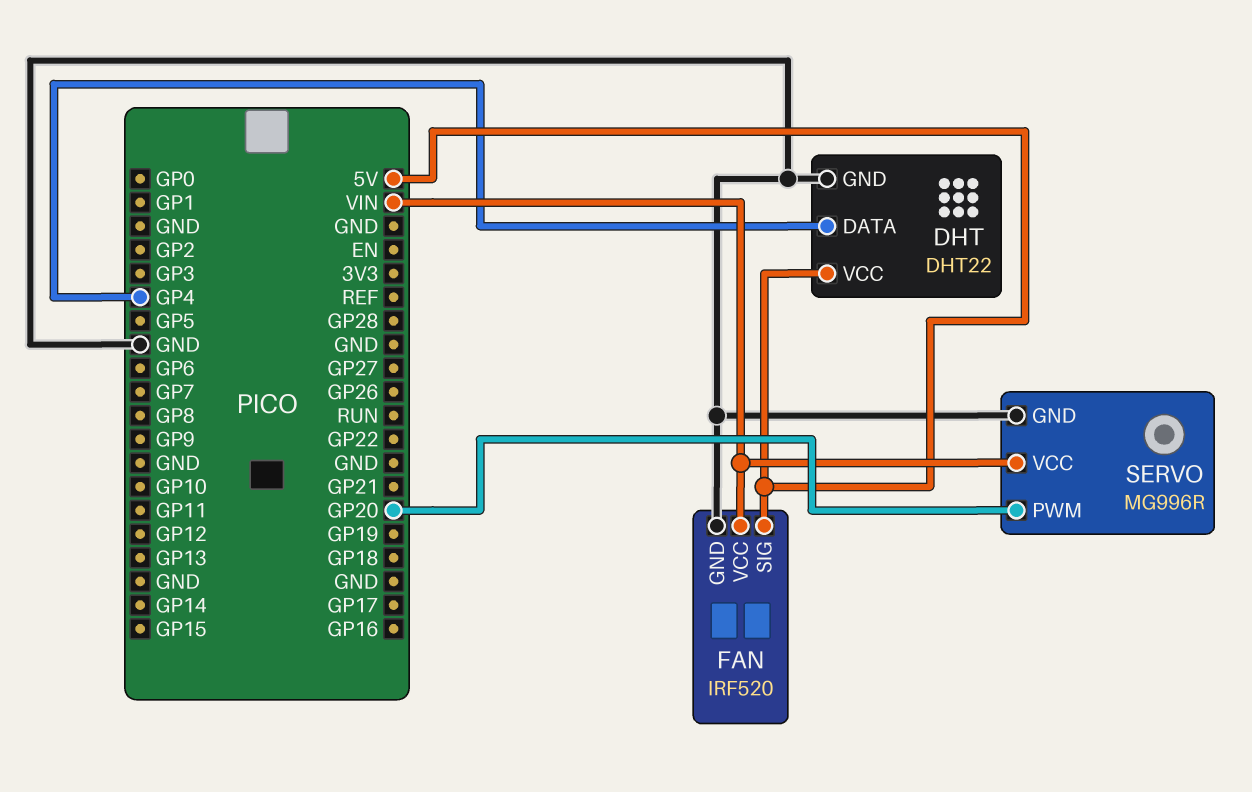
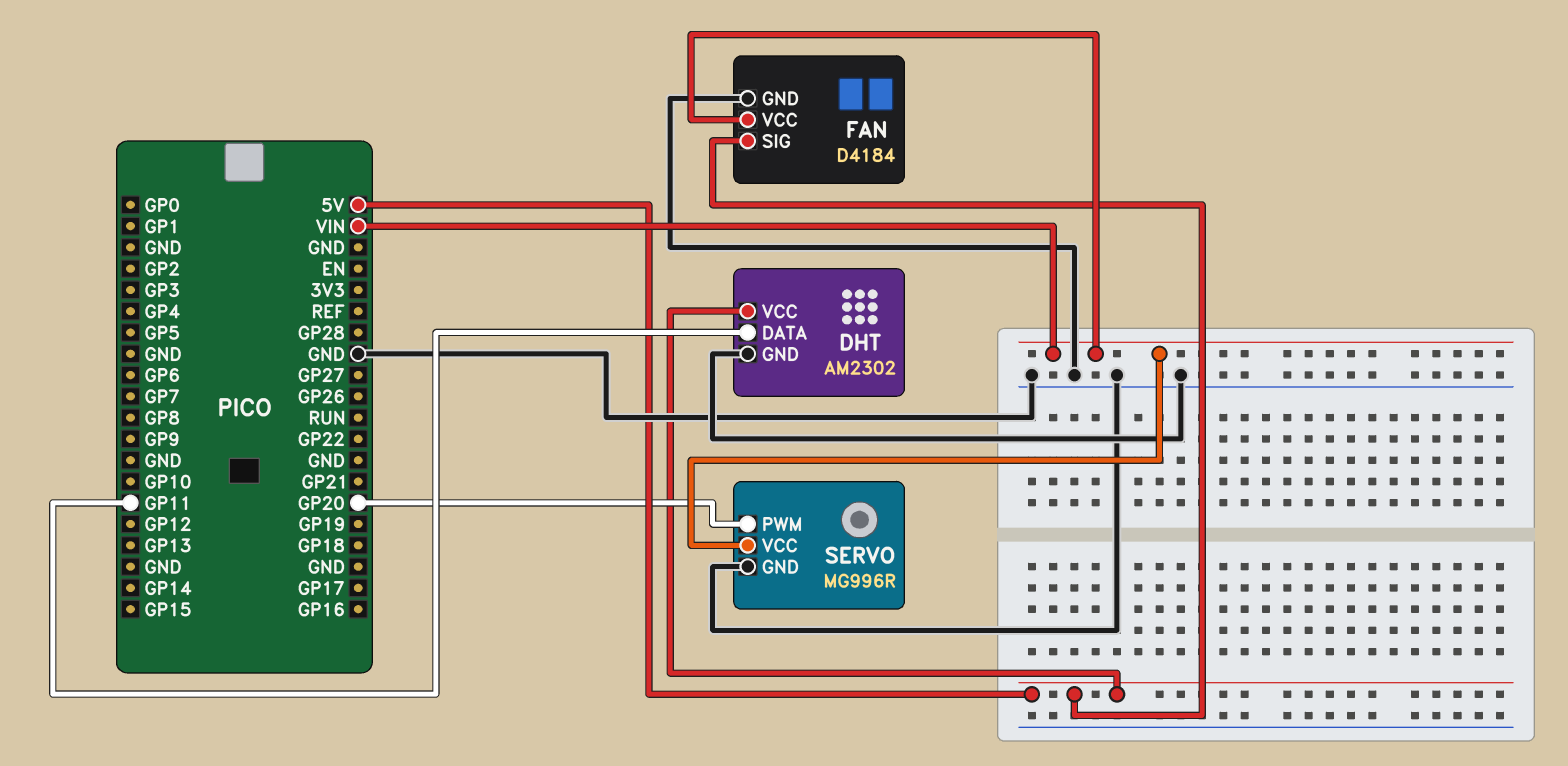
DHT: DHT22 -> AM2302
DHT pin DATA: GP4 -> GP11
FAN: IRF520 -> D4184

